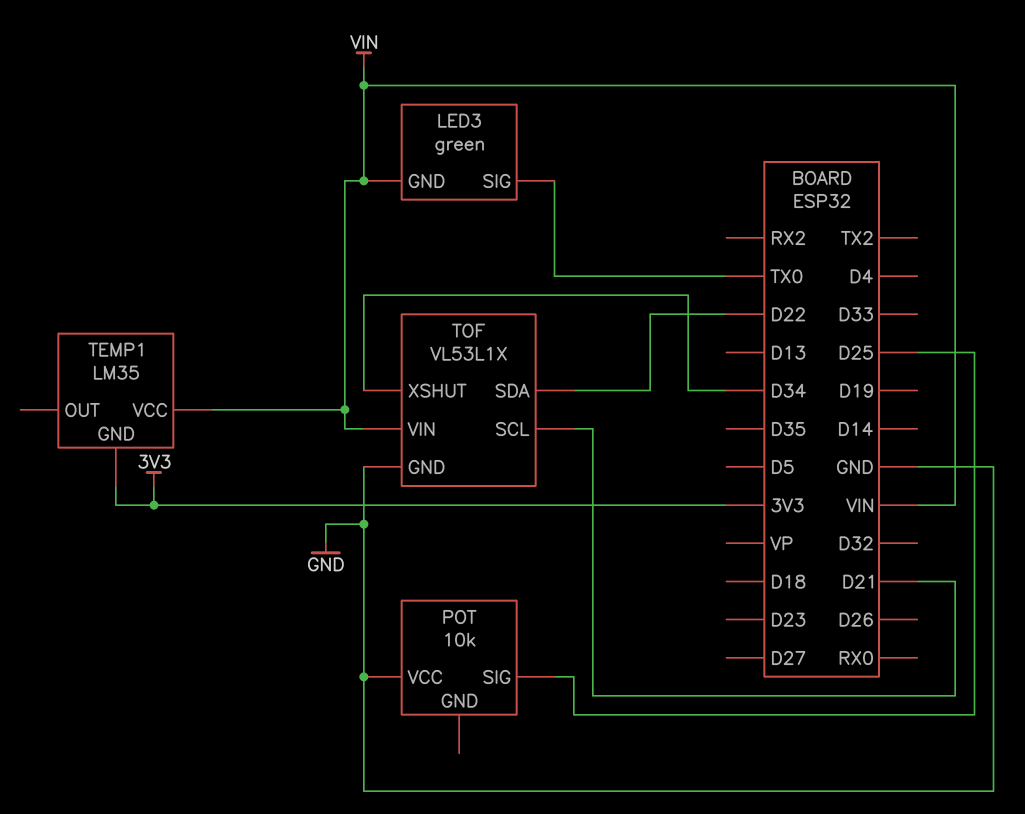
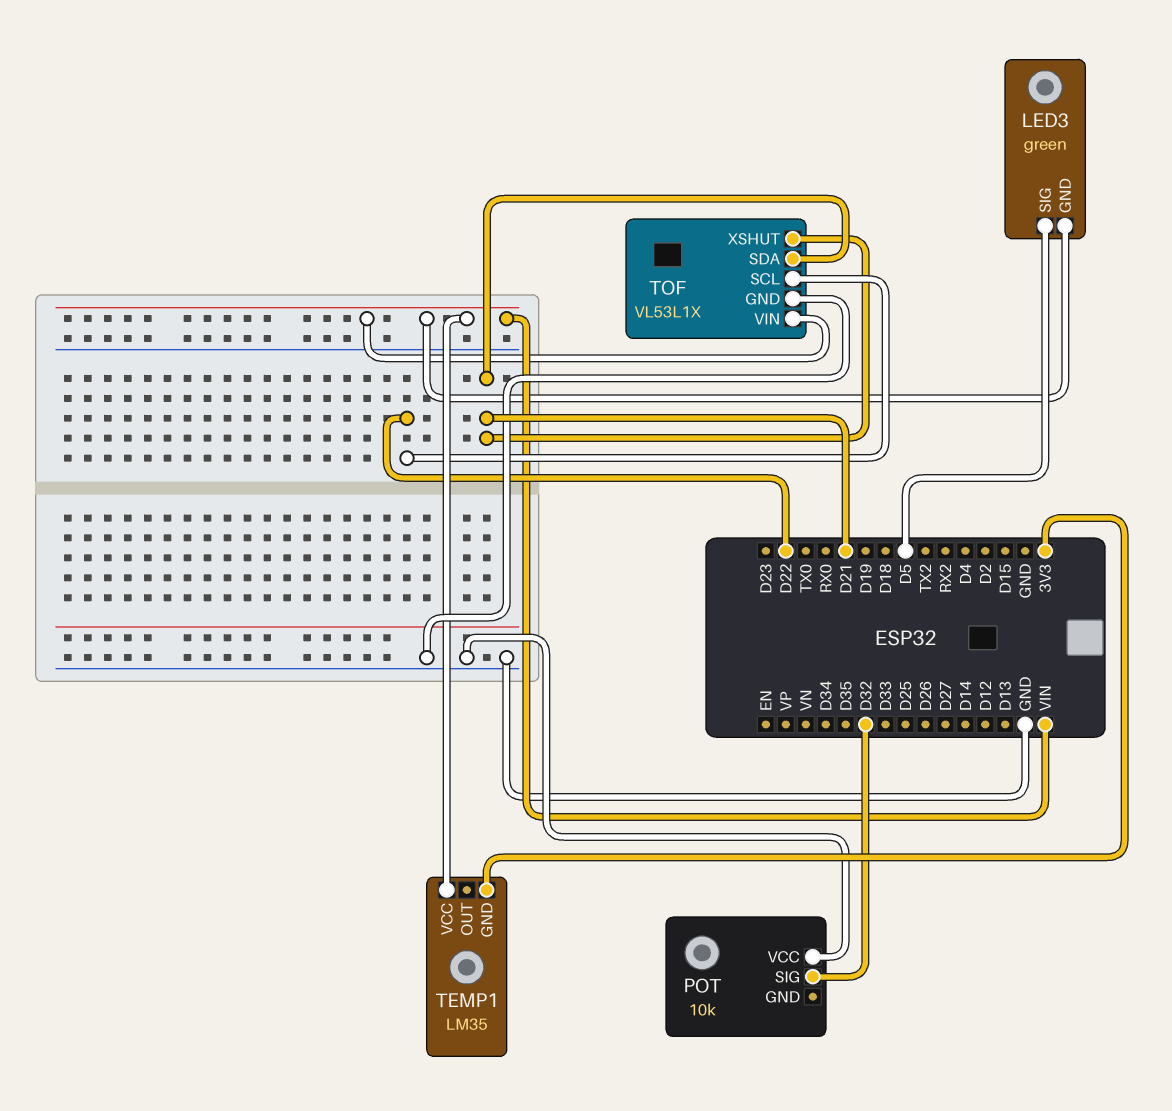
LED3 pin SIG: TX0 -> D5
POT pin SIG: D25 -> D32
TOF pin SCL: D21 -> D22
TOF pin SDA: D22 -> D21
TOF pin XSHUT: D34 -> D21

